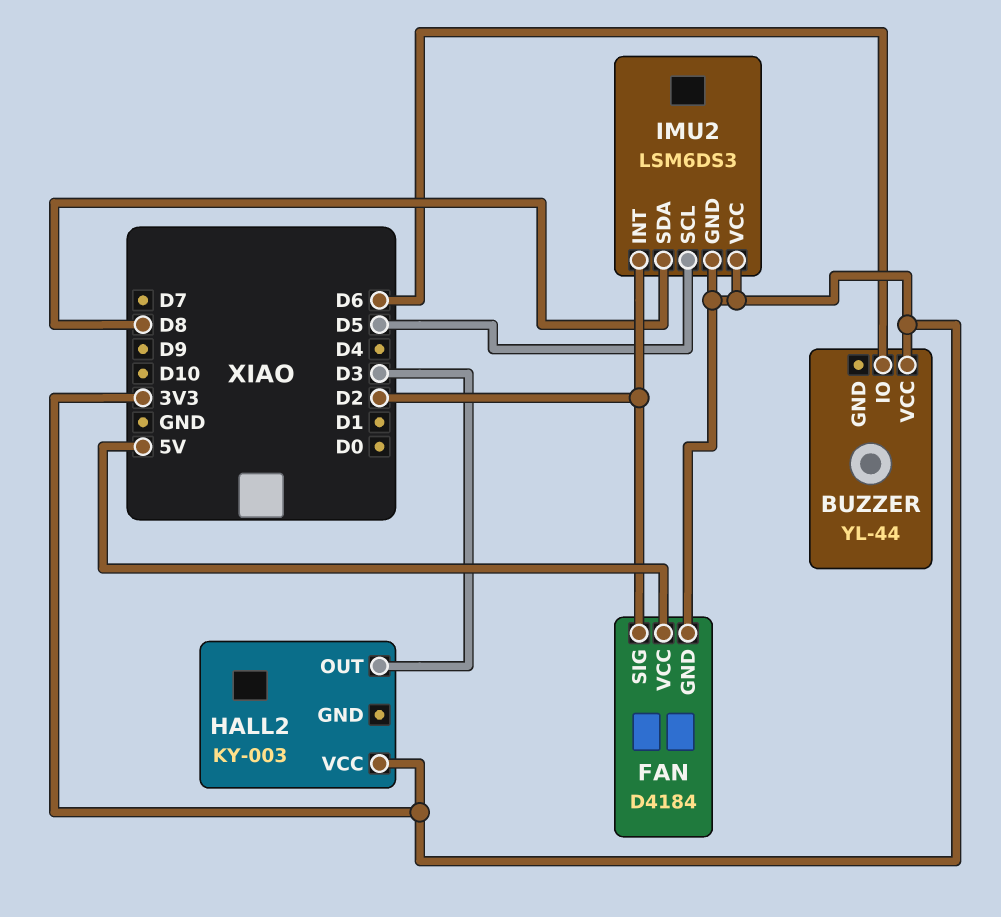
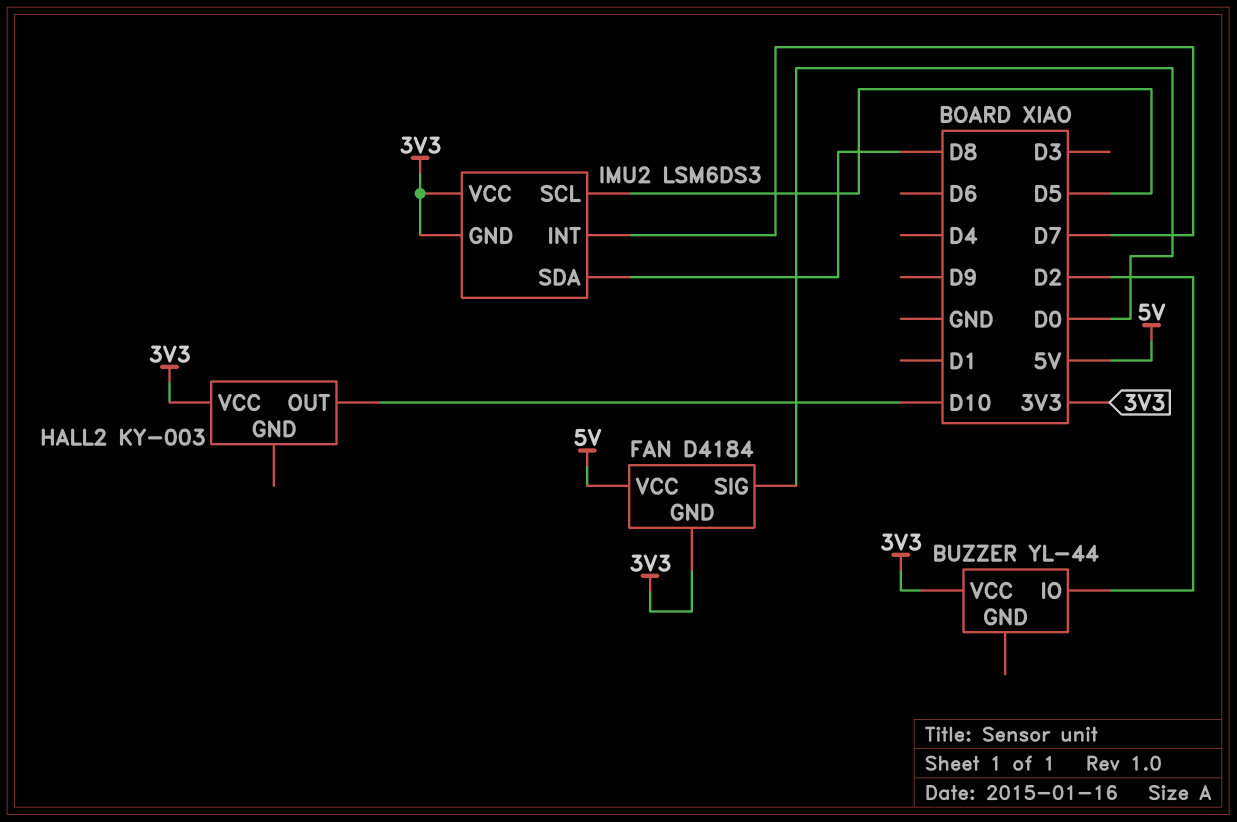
BUZZER pin IO: D6 -> D2
FAN pin SIG: D2 -> D0
HALL2 pin OUT: D3 -> D10
IMU2 pin INT: D2 -> D7

